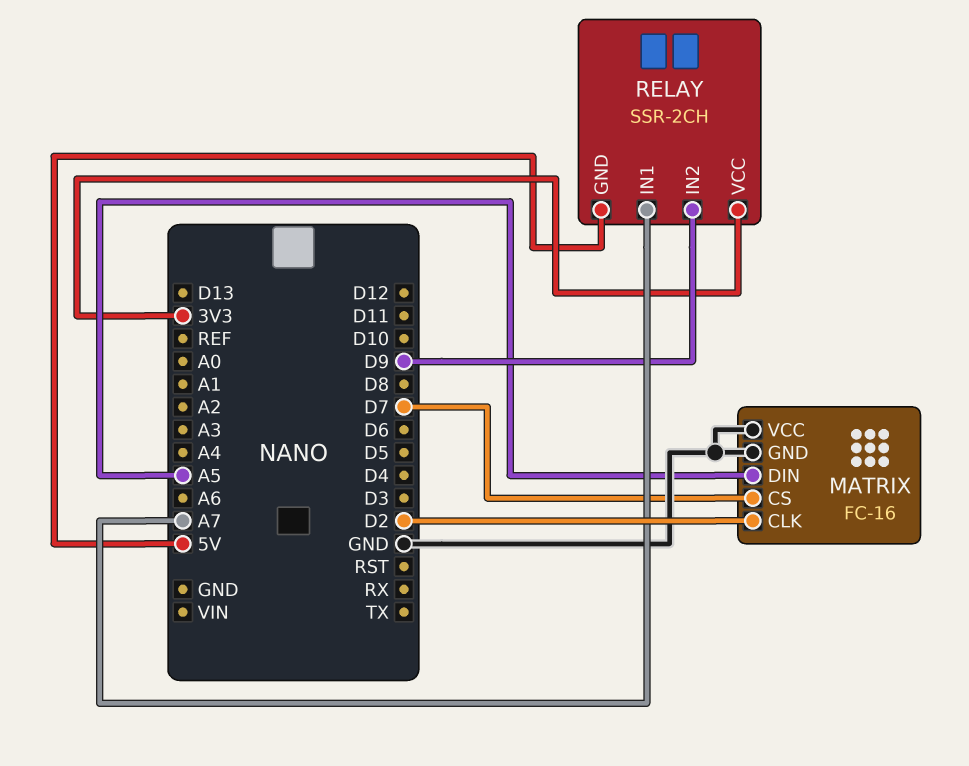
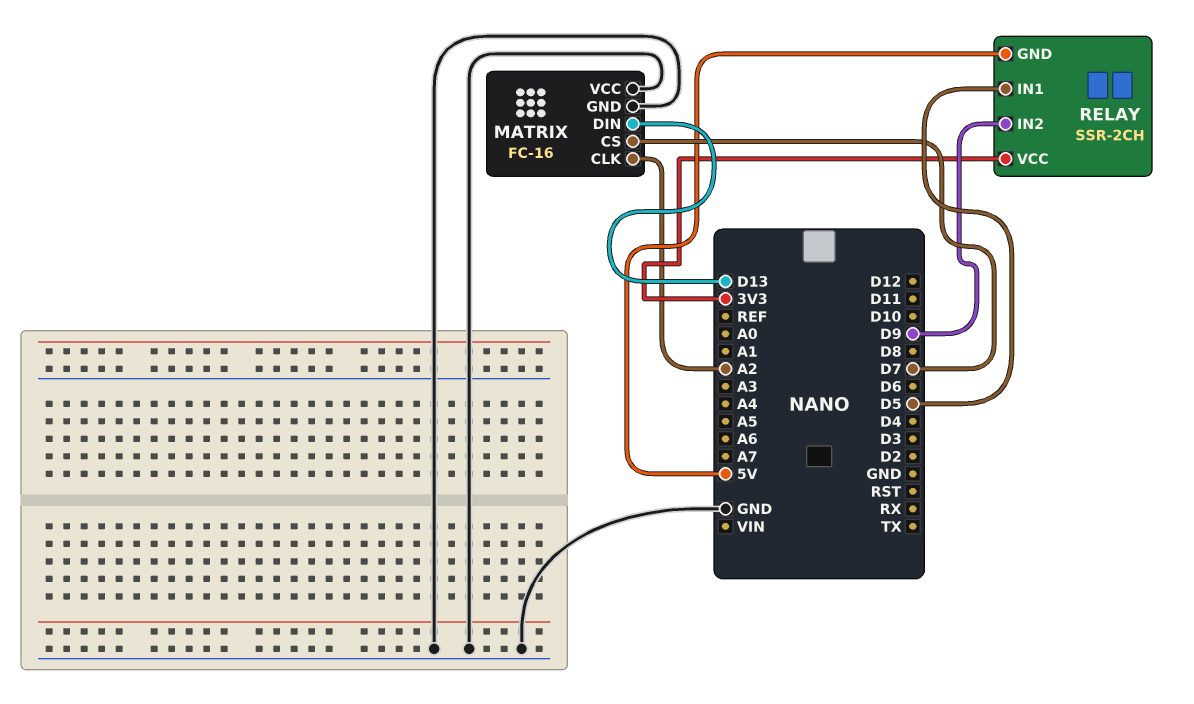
MATRIX pin CLK: D2 -> A2
MATRIX pin DIN: A5 -> D13
RELAY pin IN1: A7 -> D5

